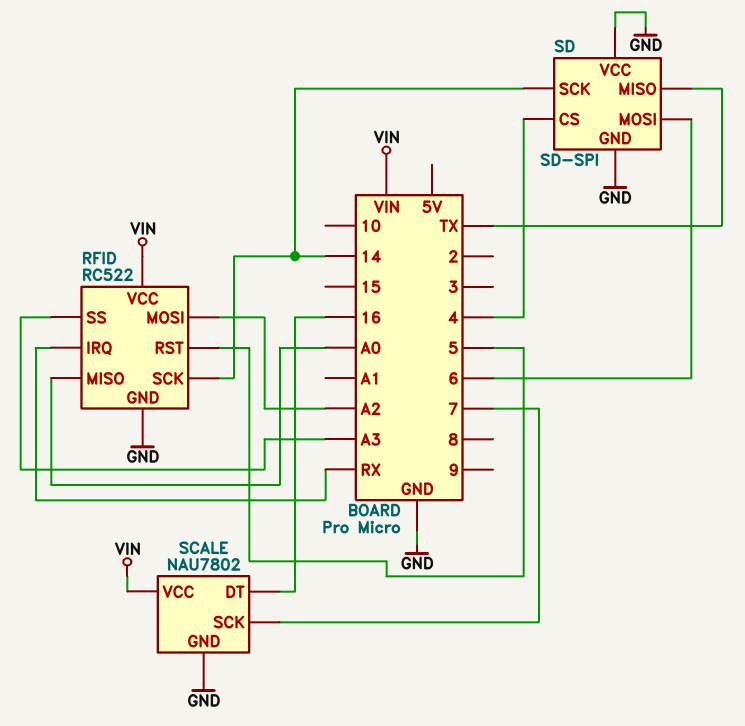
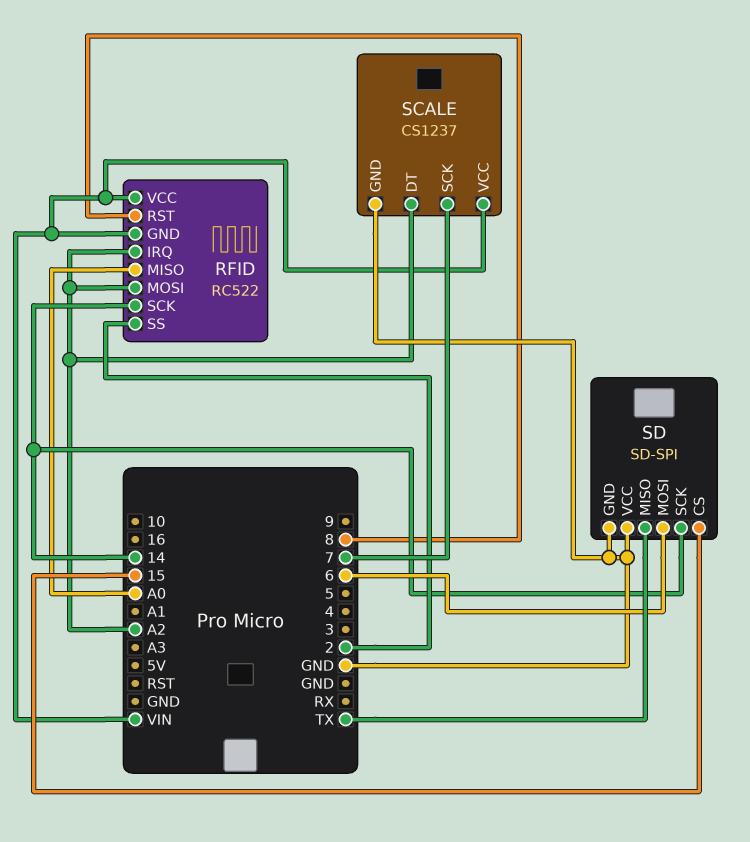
RFID pin GND: GND -> VIN
RFID pin IRQ: RX -> A2
RFID pin RST: 5 -> 8
RFID pin SS: A3 -> 2
SCALE: NAU7802 -> CS1237
SCALE pin DT: 16 -> A2
SD pin CS: 4 -> 15

